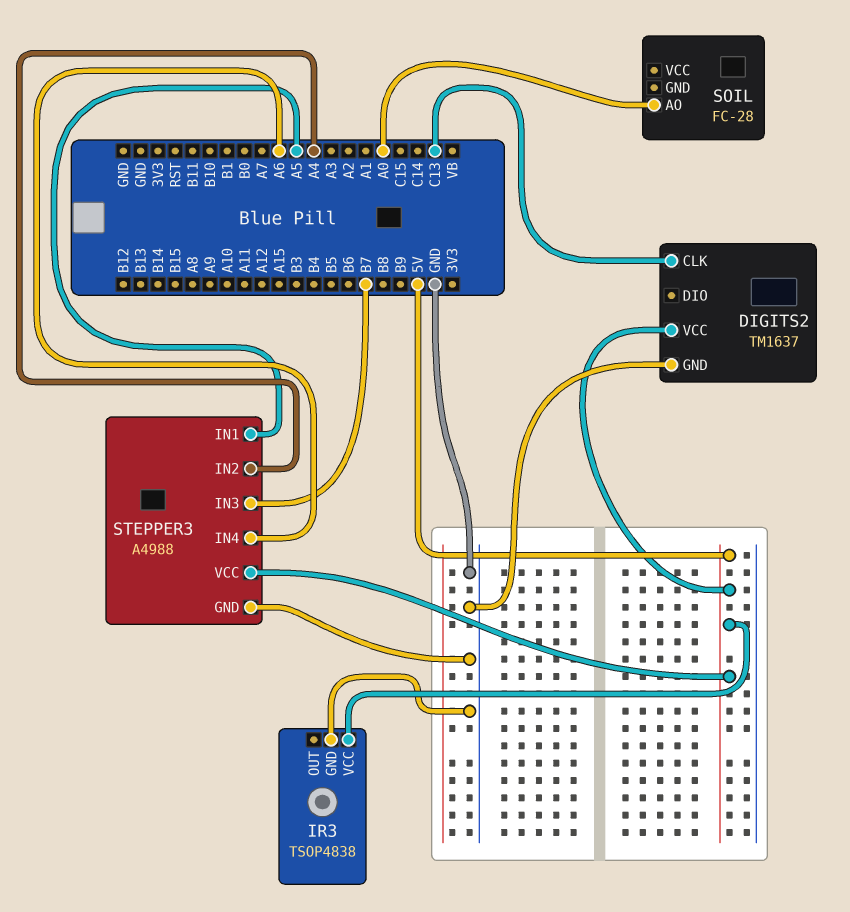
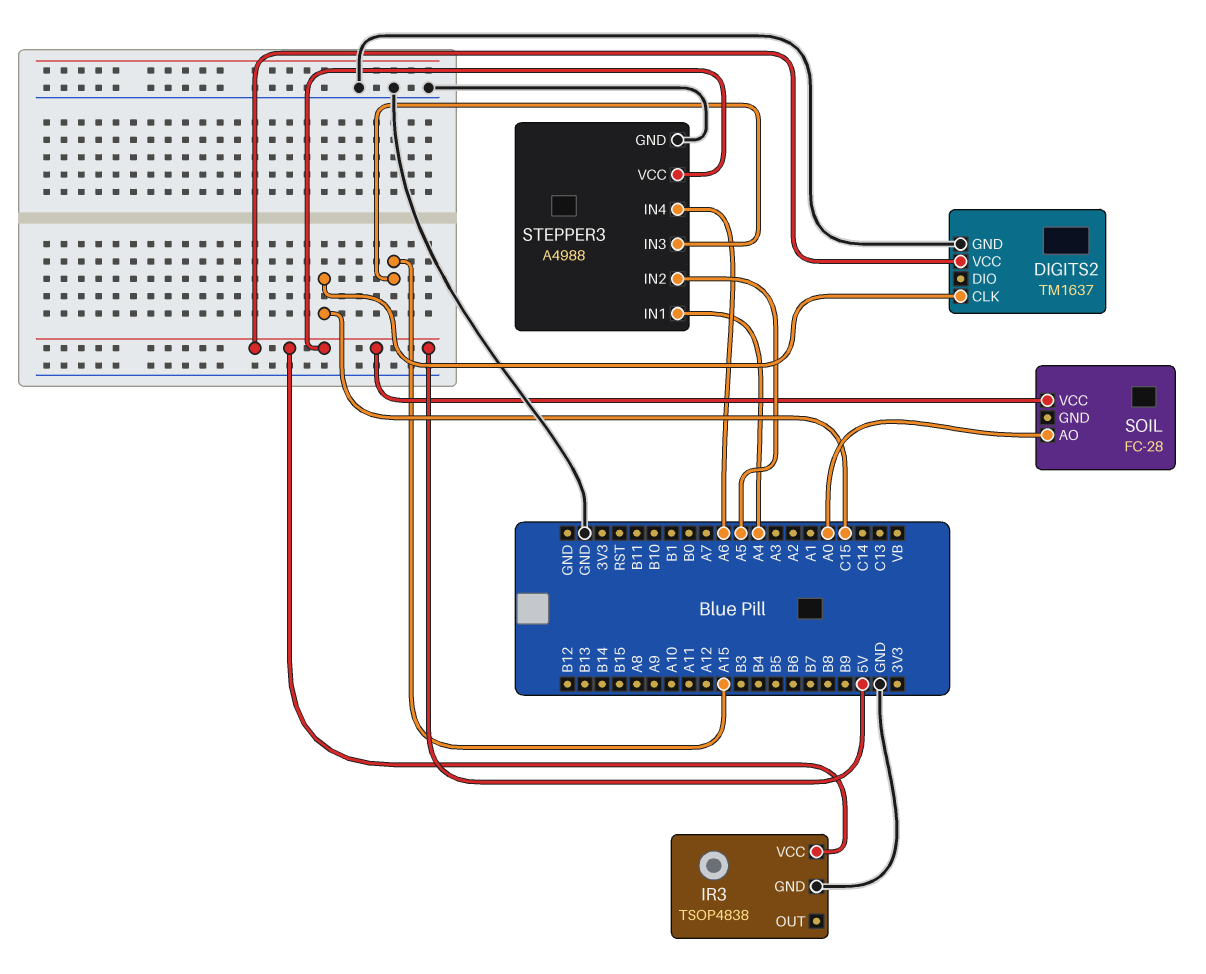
DIGITS2 pin CLK: C13 -> C15
SOIL pin VCC: none -> 5V
STEPPER3 pin IN1: A5 -> A4
STEPPER3 pin IN2: A4 -> A5
STEPPER3 pin IN3: B7 -> A15

